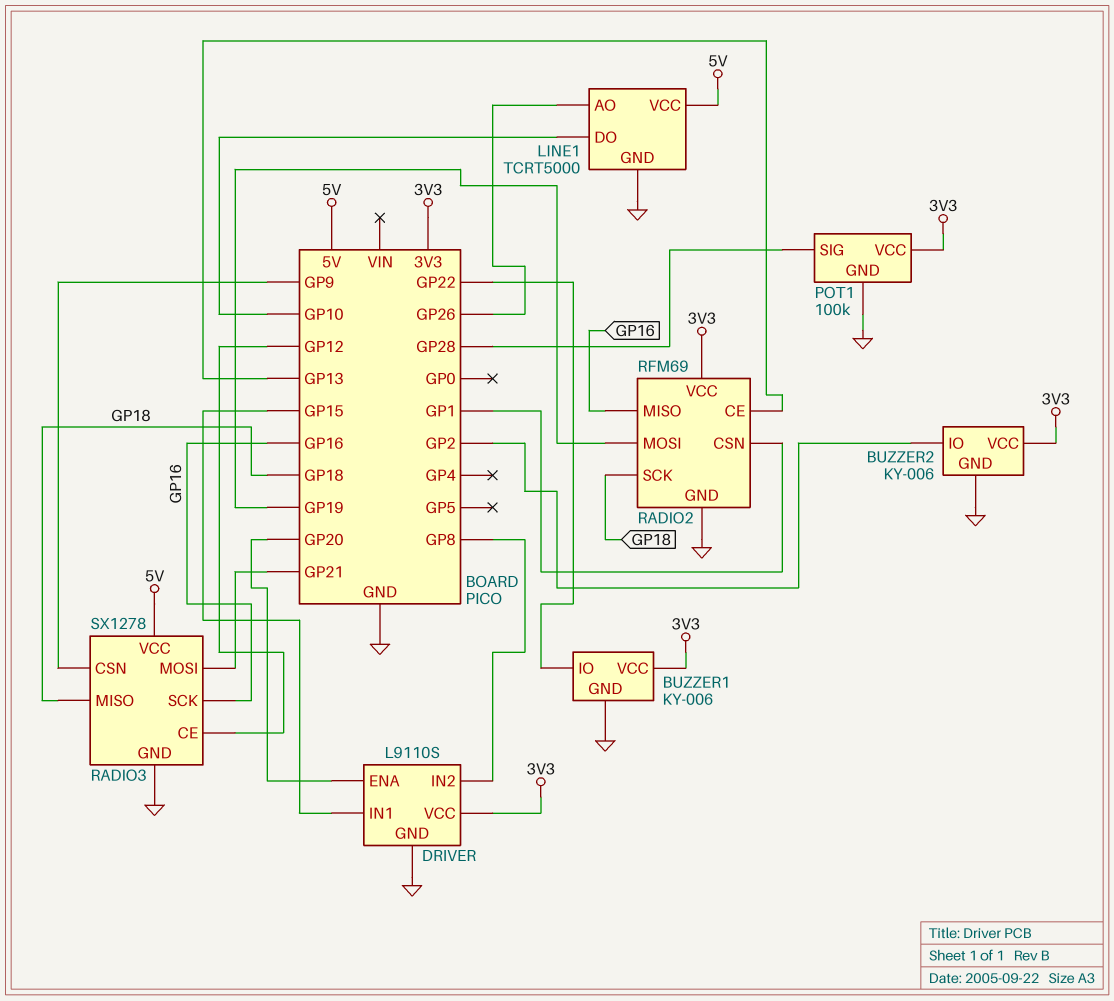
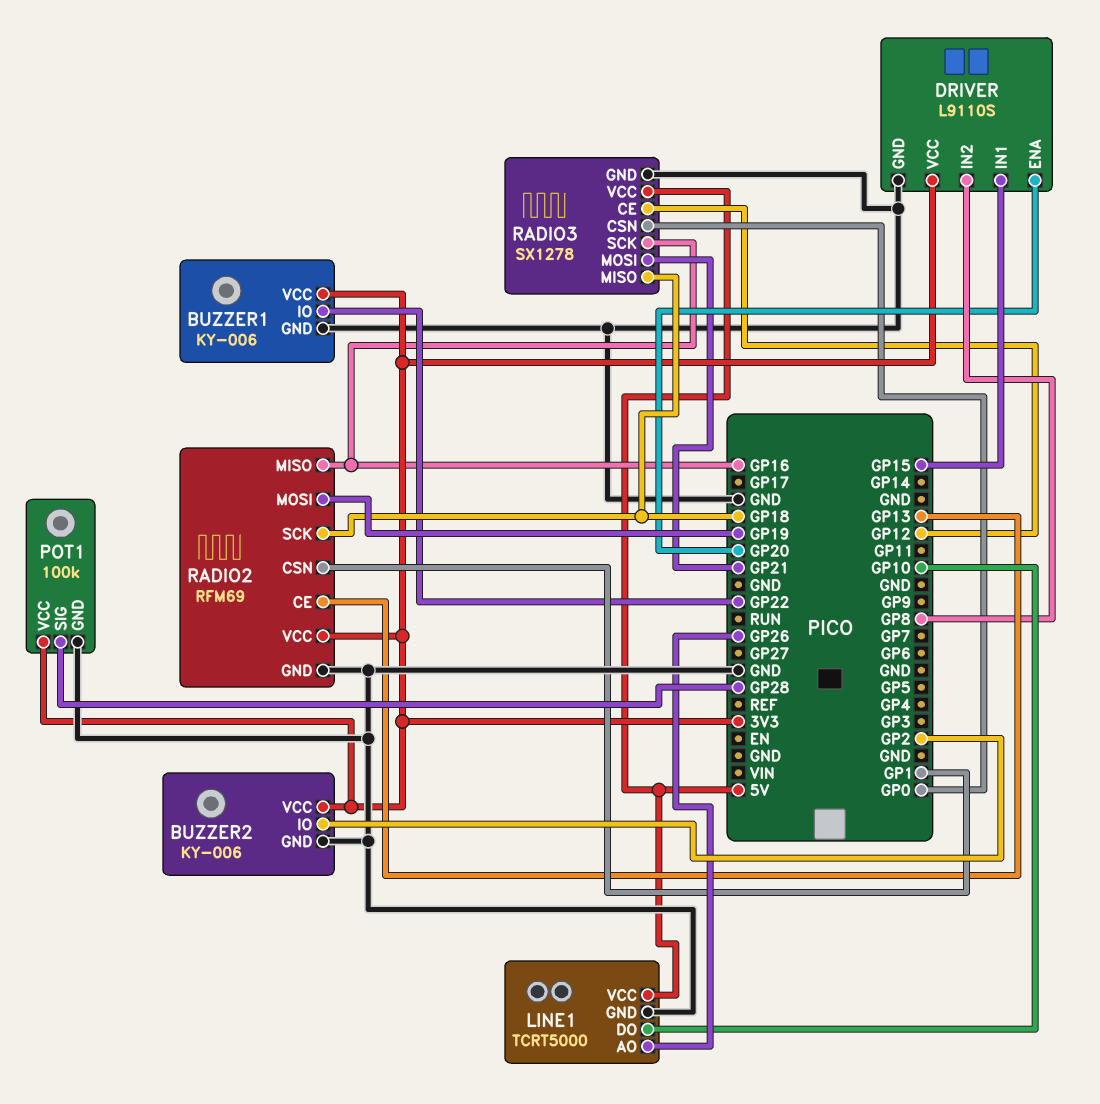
RADIO3 pin CSN: GP9 -> GP0

